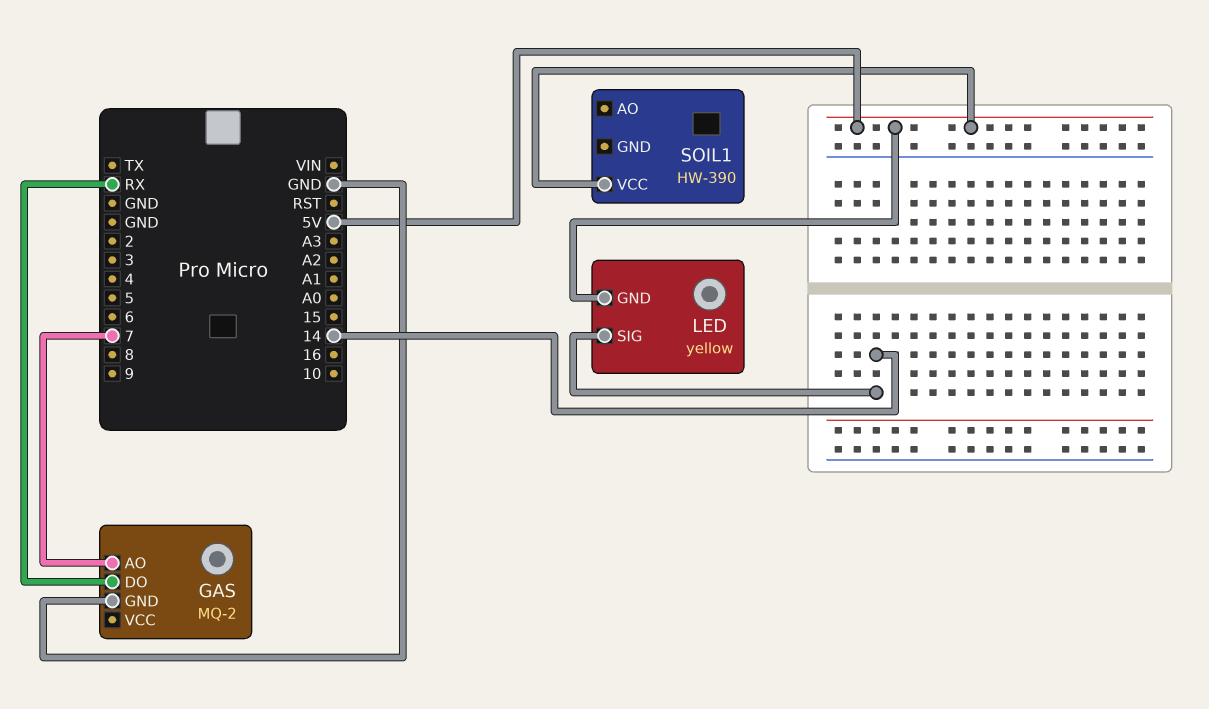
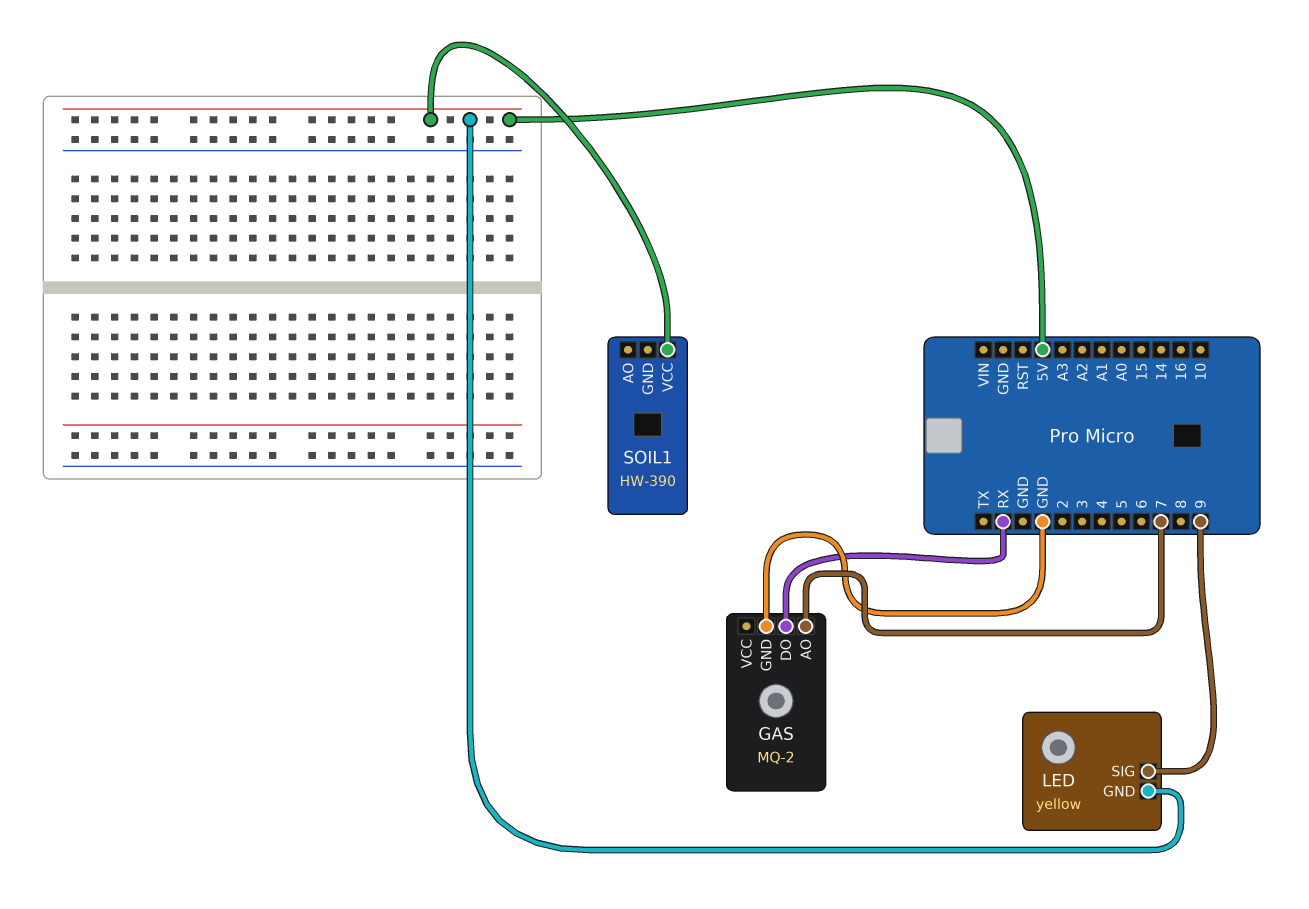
LED pin SIG: 14 -> 9

